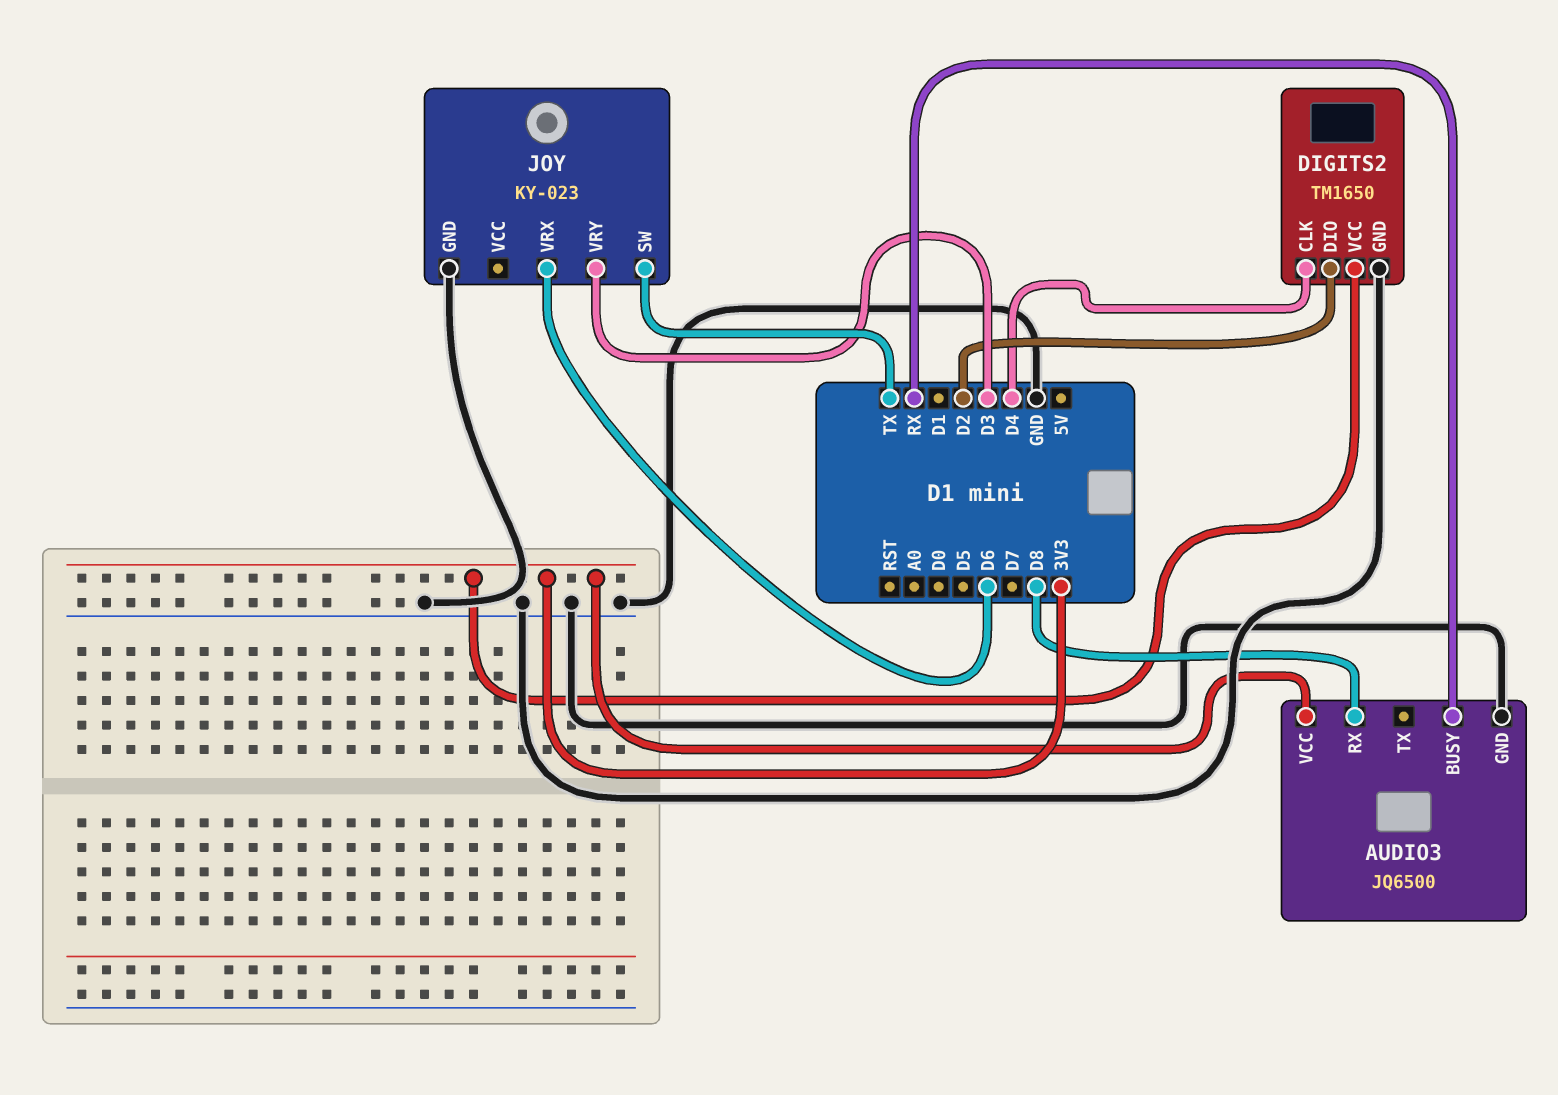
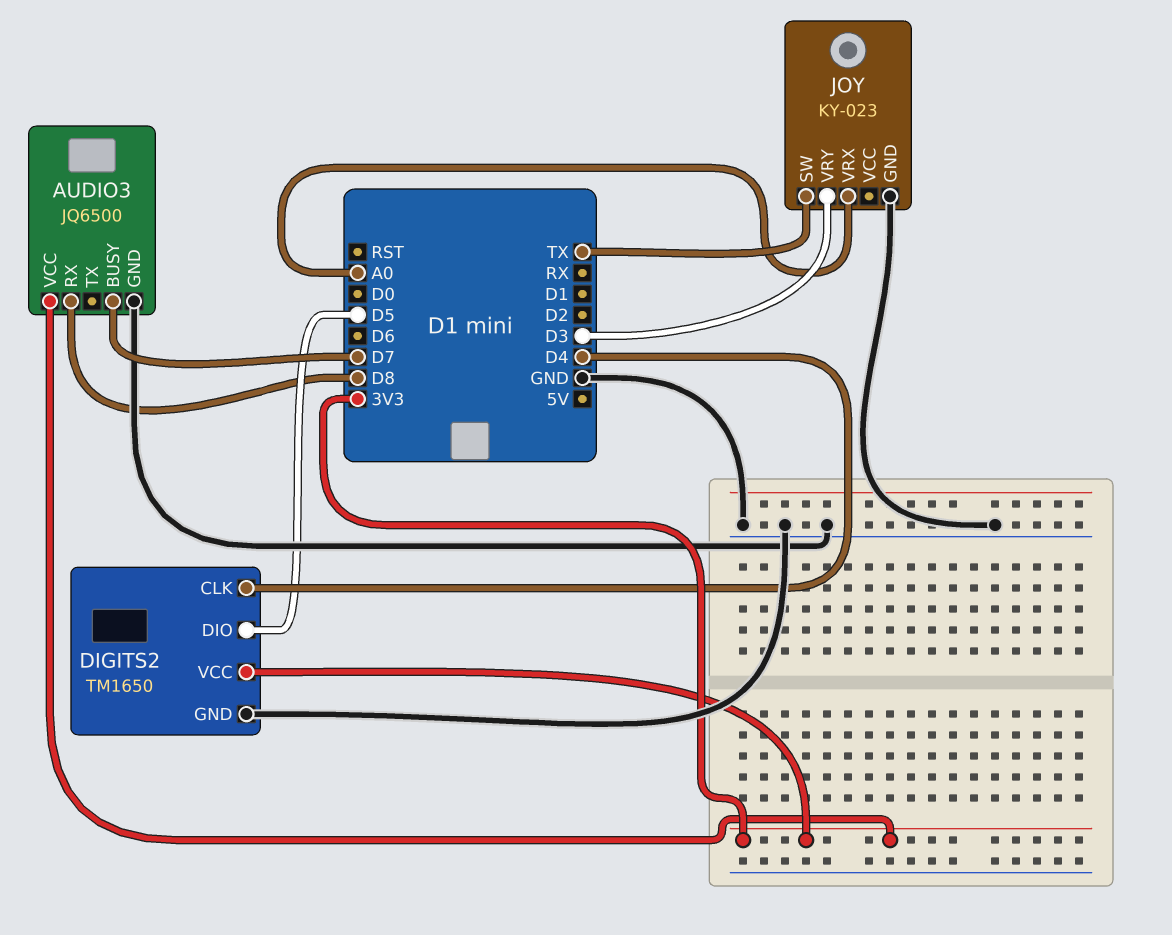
AUDIO3 pin BUSY: RX -> D7
DIGITS2 pin DIO: D2 -> D5
JOY pin VRX: D6 -> A0

